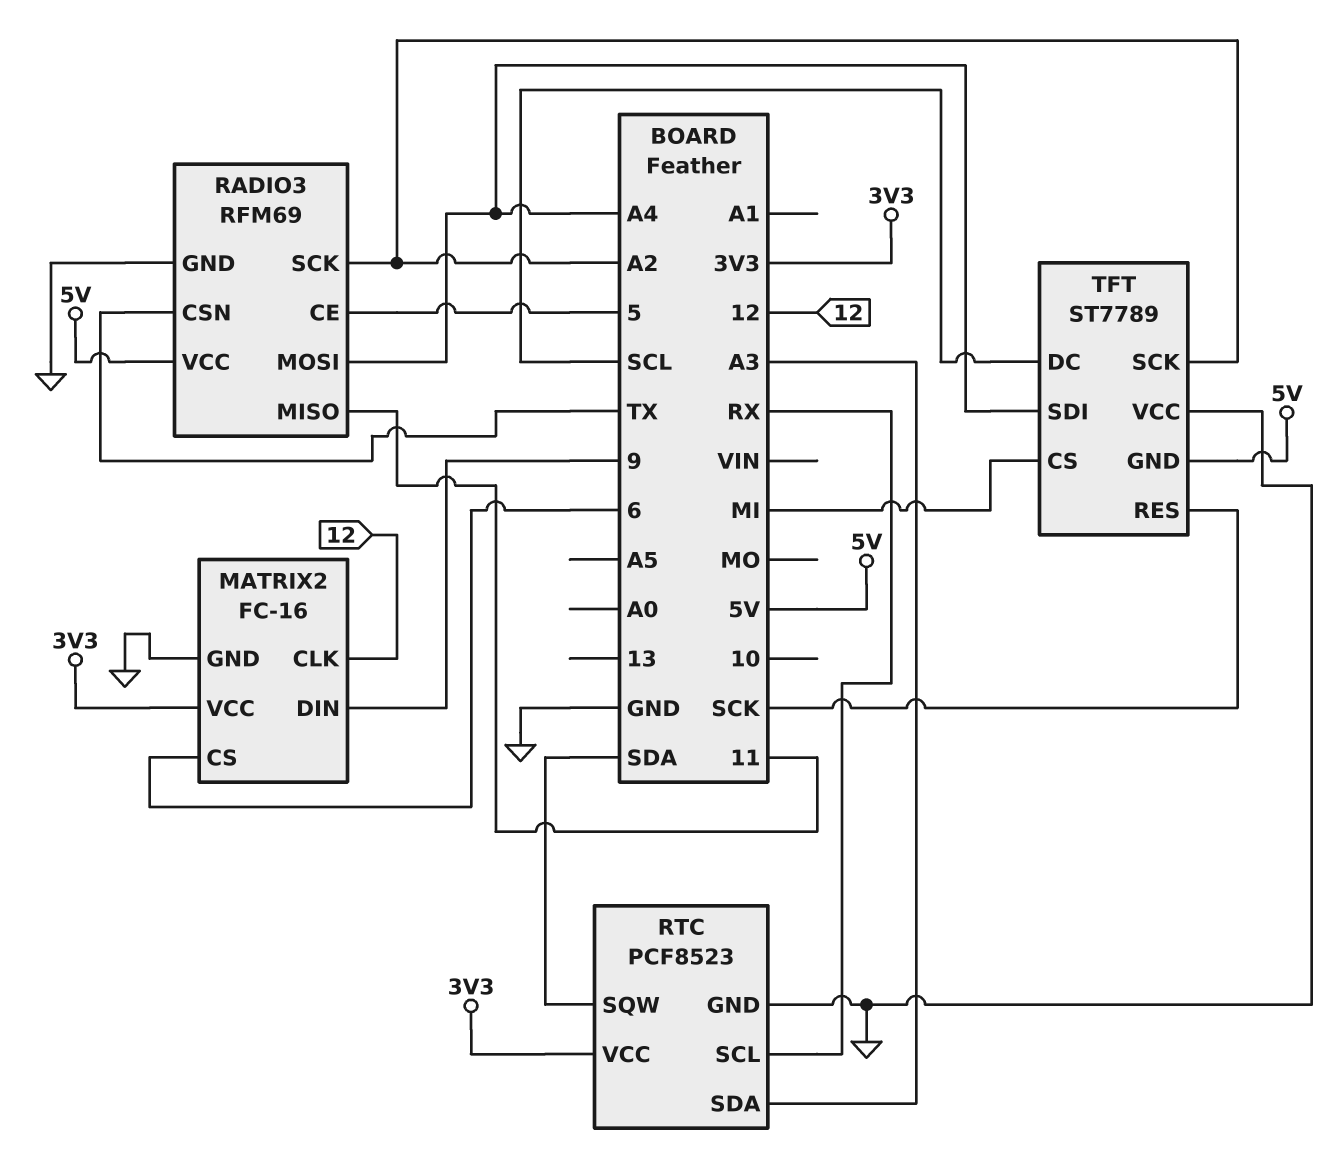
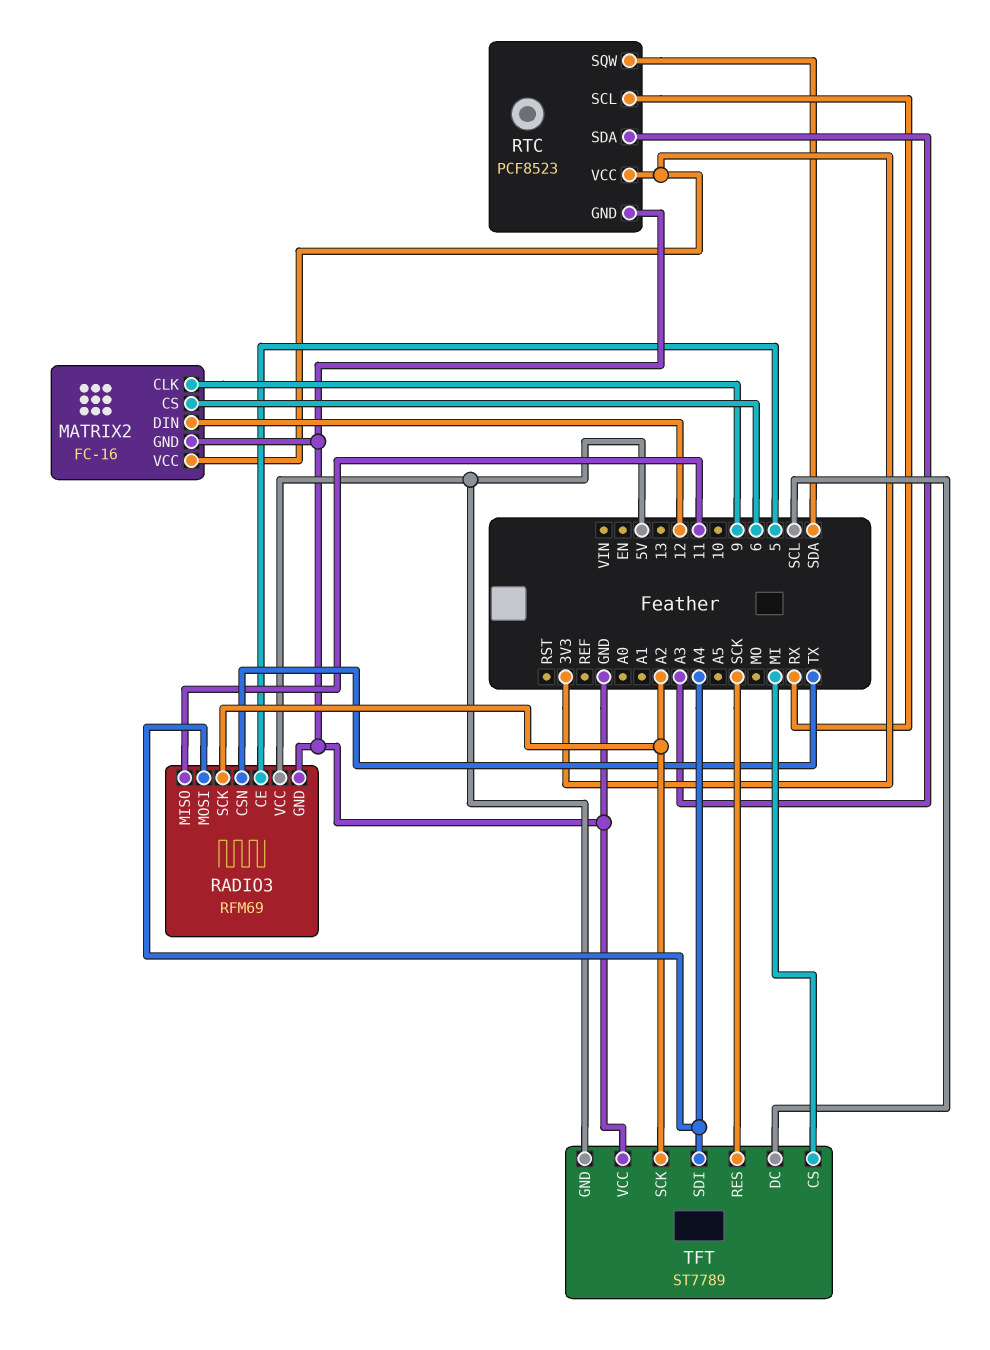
MATRIX2 pin CLK: 12 -> 9
MATRIX2 pin DIN: 9 -> 12

